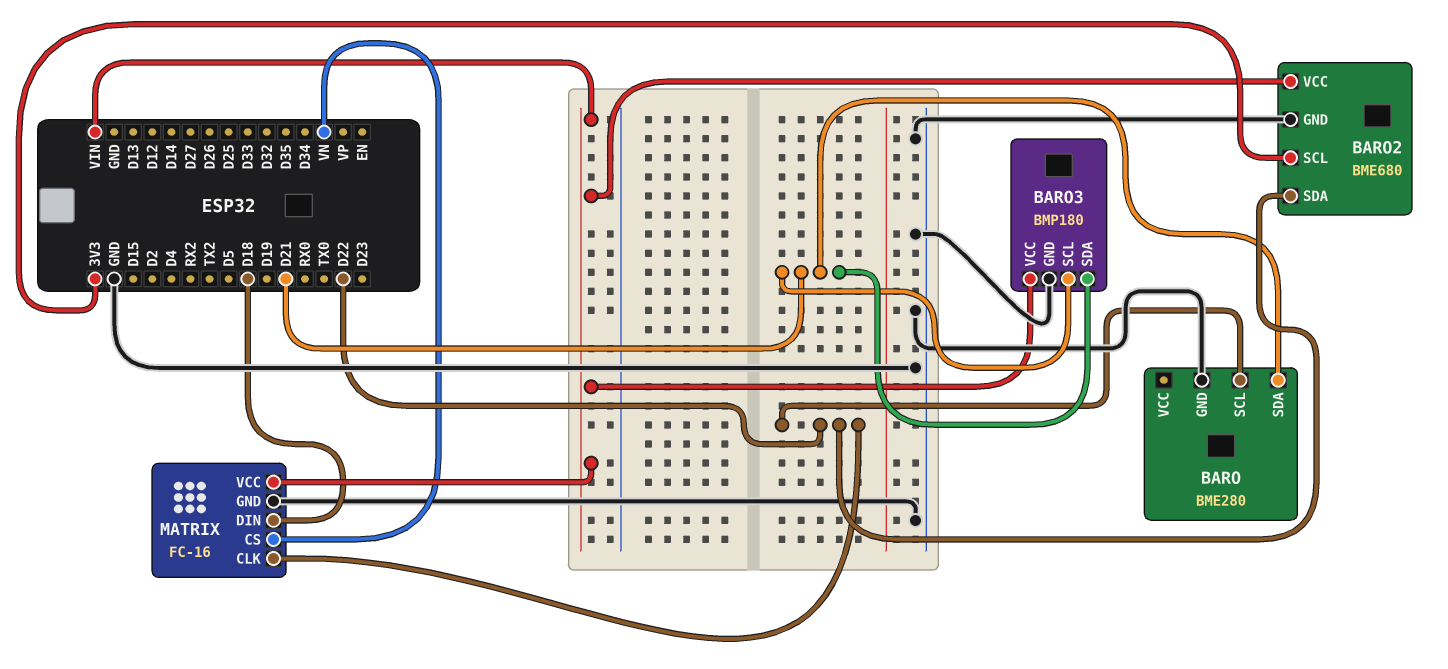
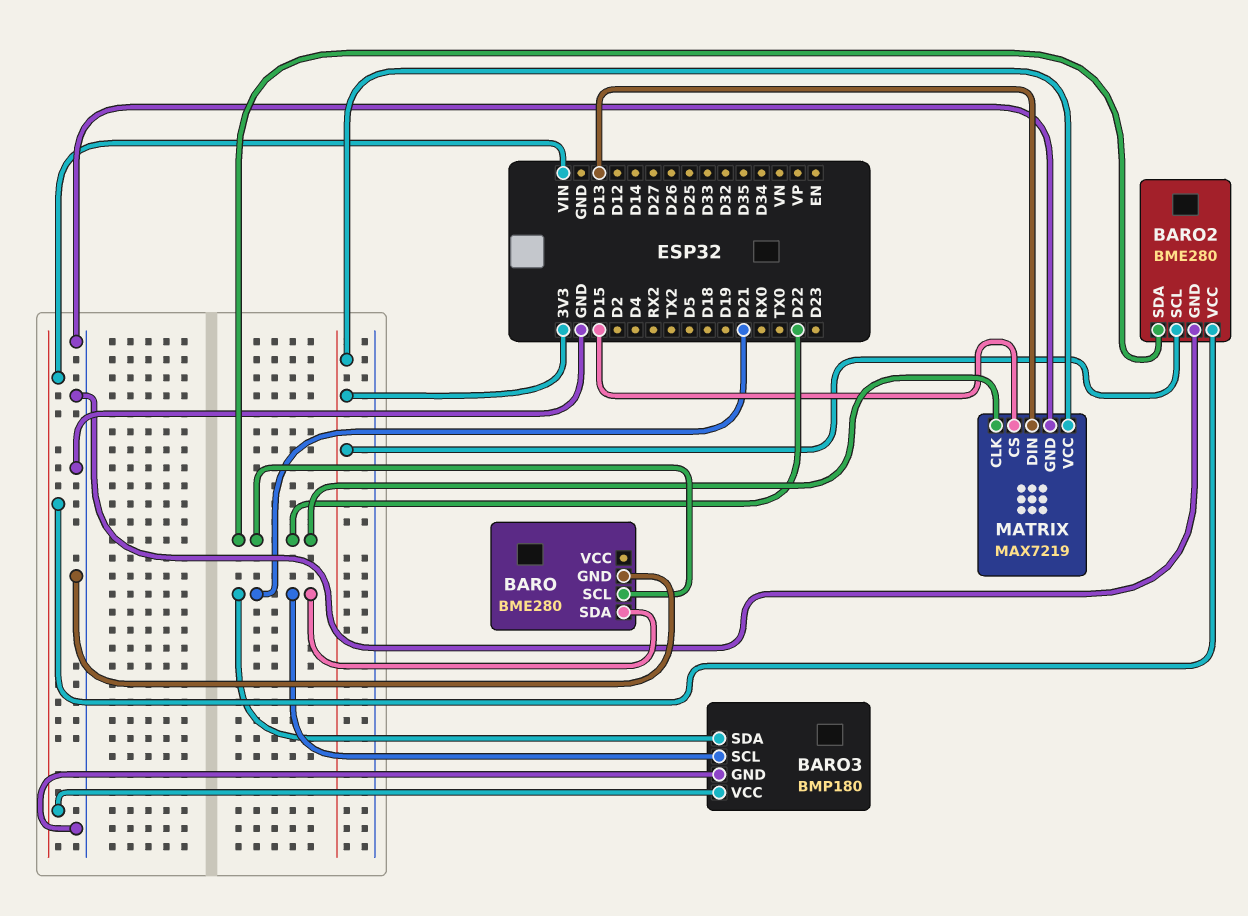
BARO2: BME680 -> BME280
MATRIX: FC-16 -> MAX7219
MATRIX pin CS: VN -> D15
MATRIX pin DIN: D18 -> D13
MATRIX pin VCC: VIN -> 3V3

